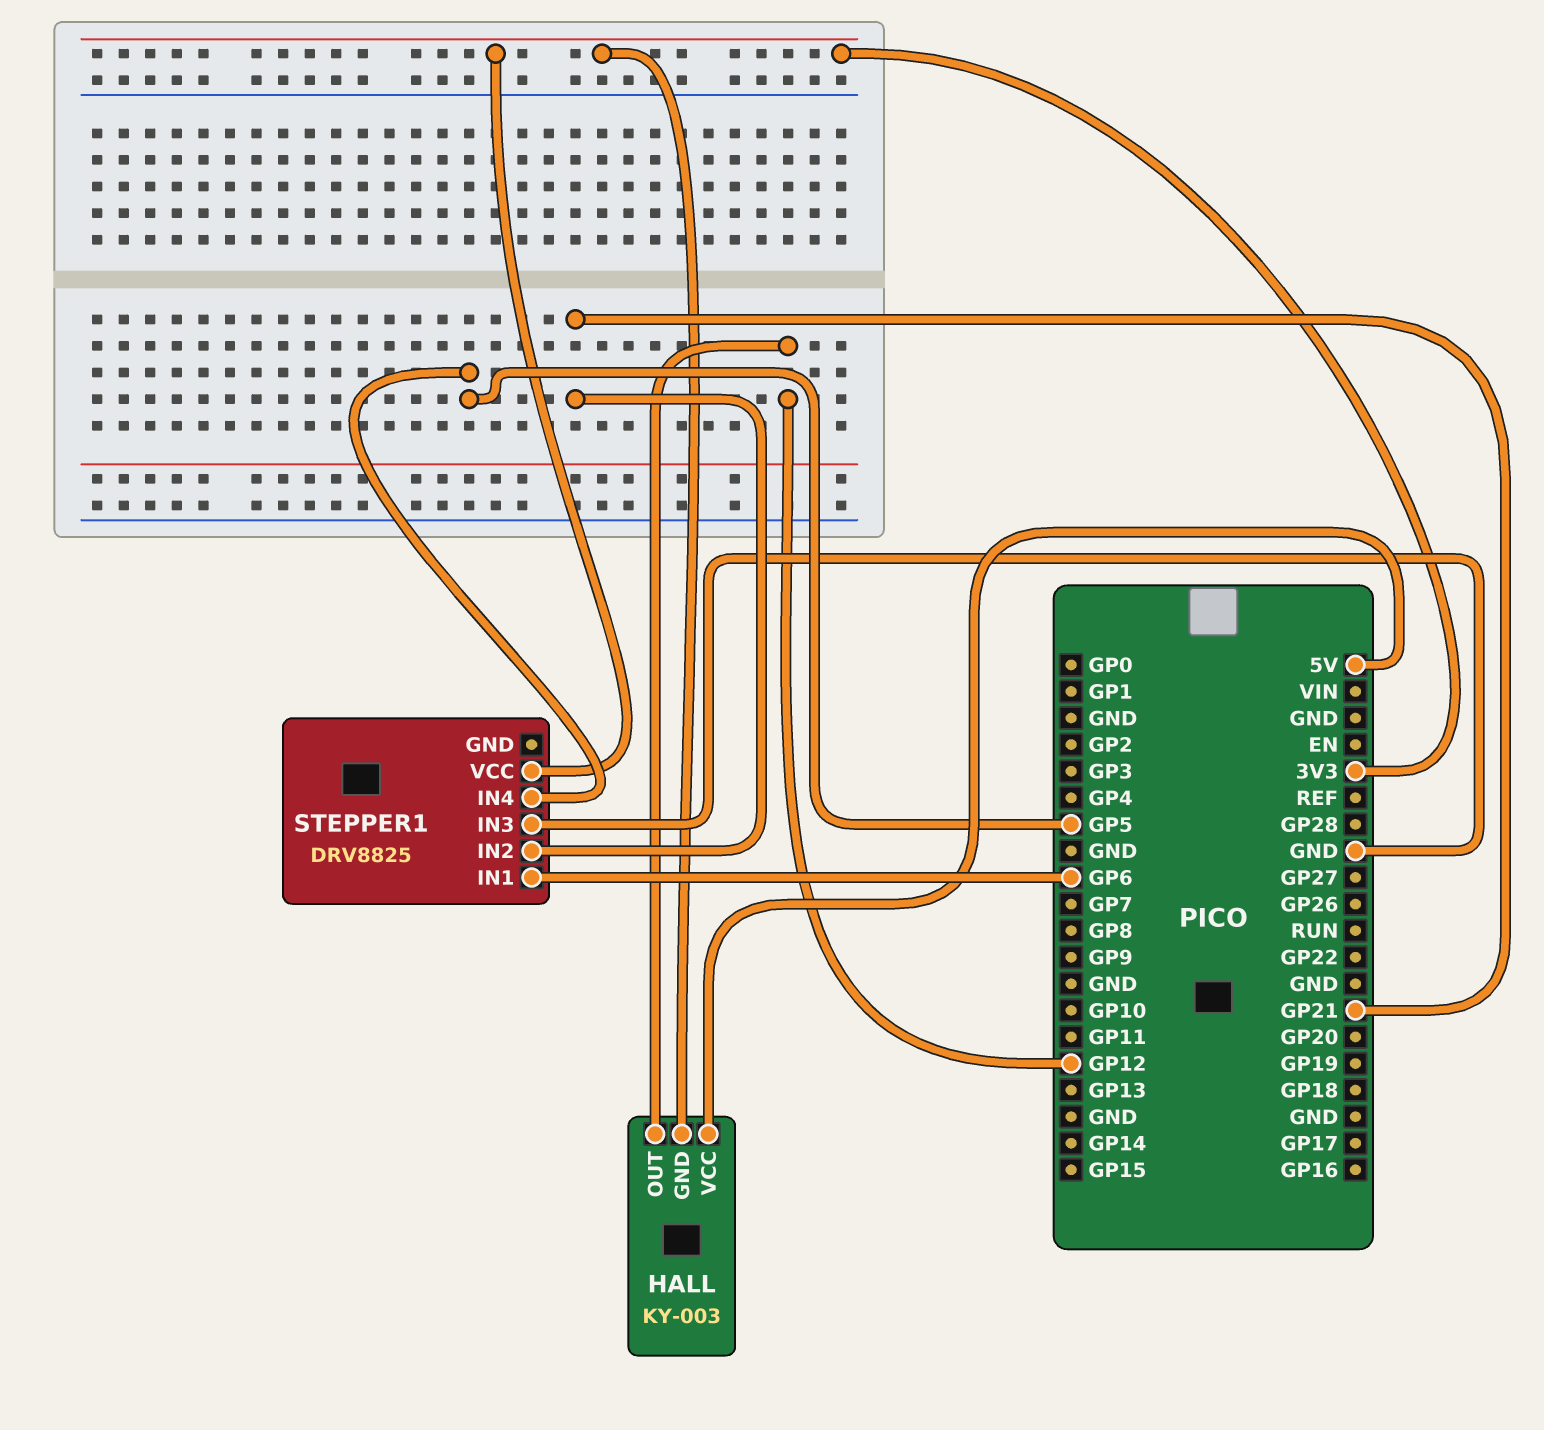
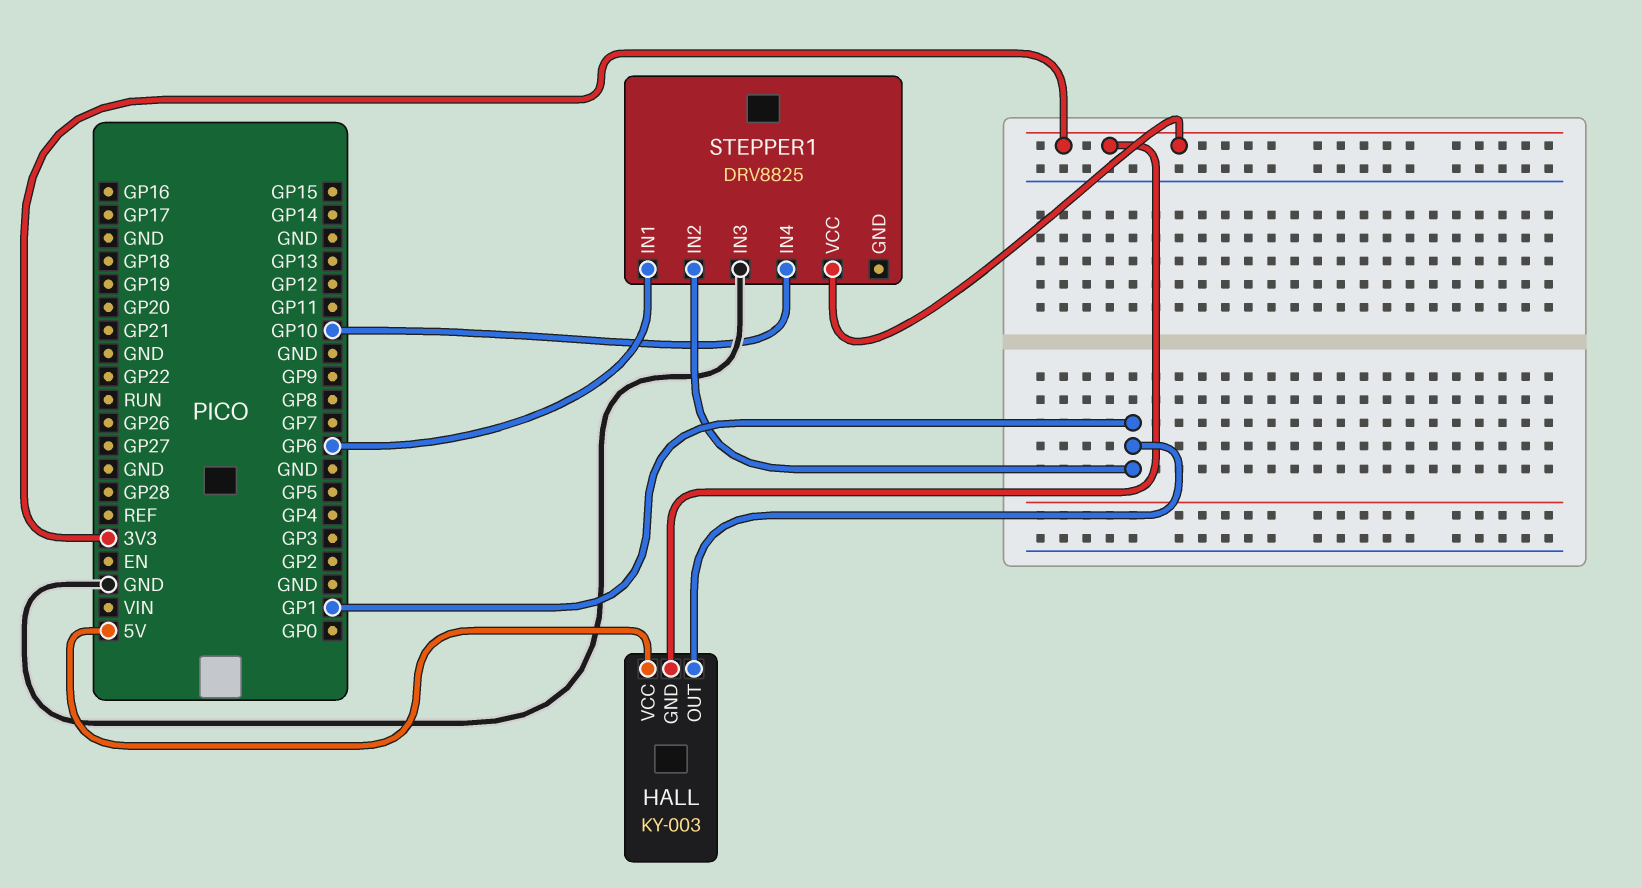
HALL pin OUT: GP12 -> GP1
STEPPER1 pin IN2: GP21 -> GP1
STEPPER1 pin IN4: GP5 -> GP10

